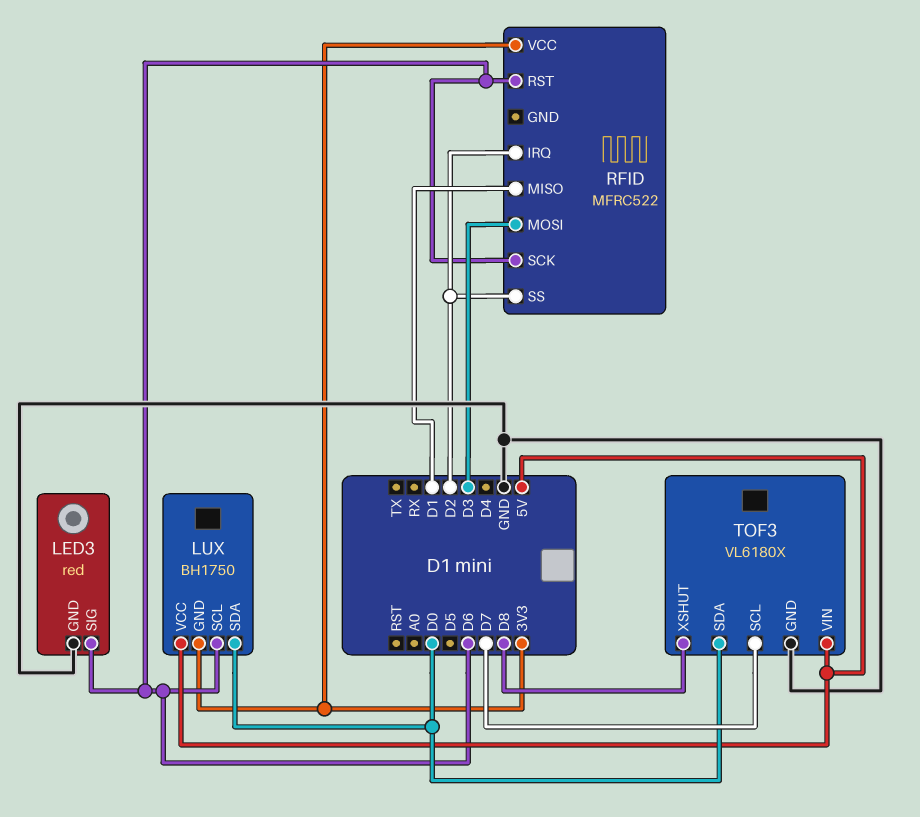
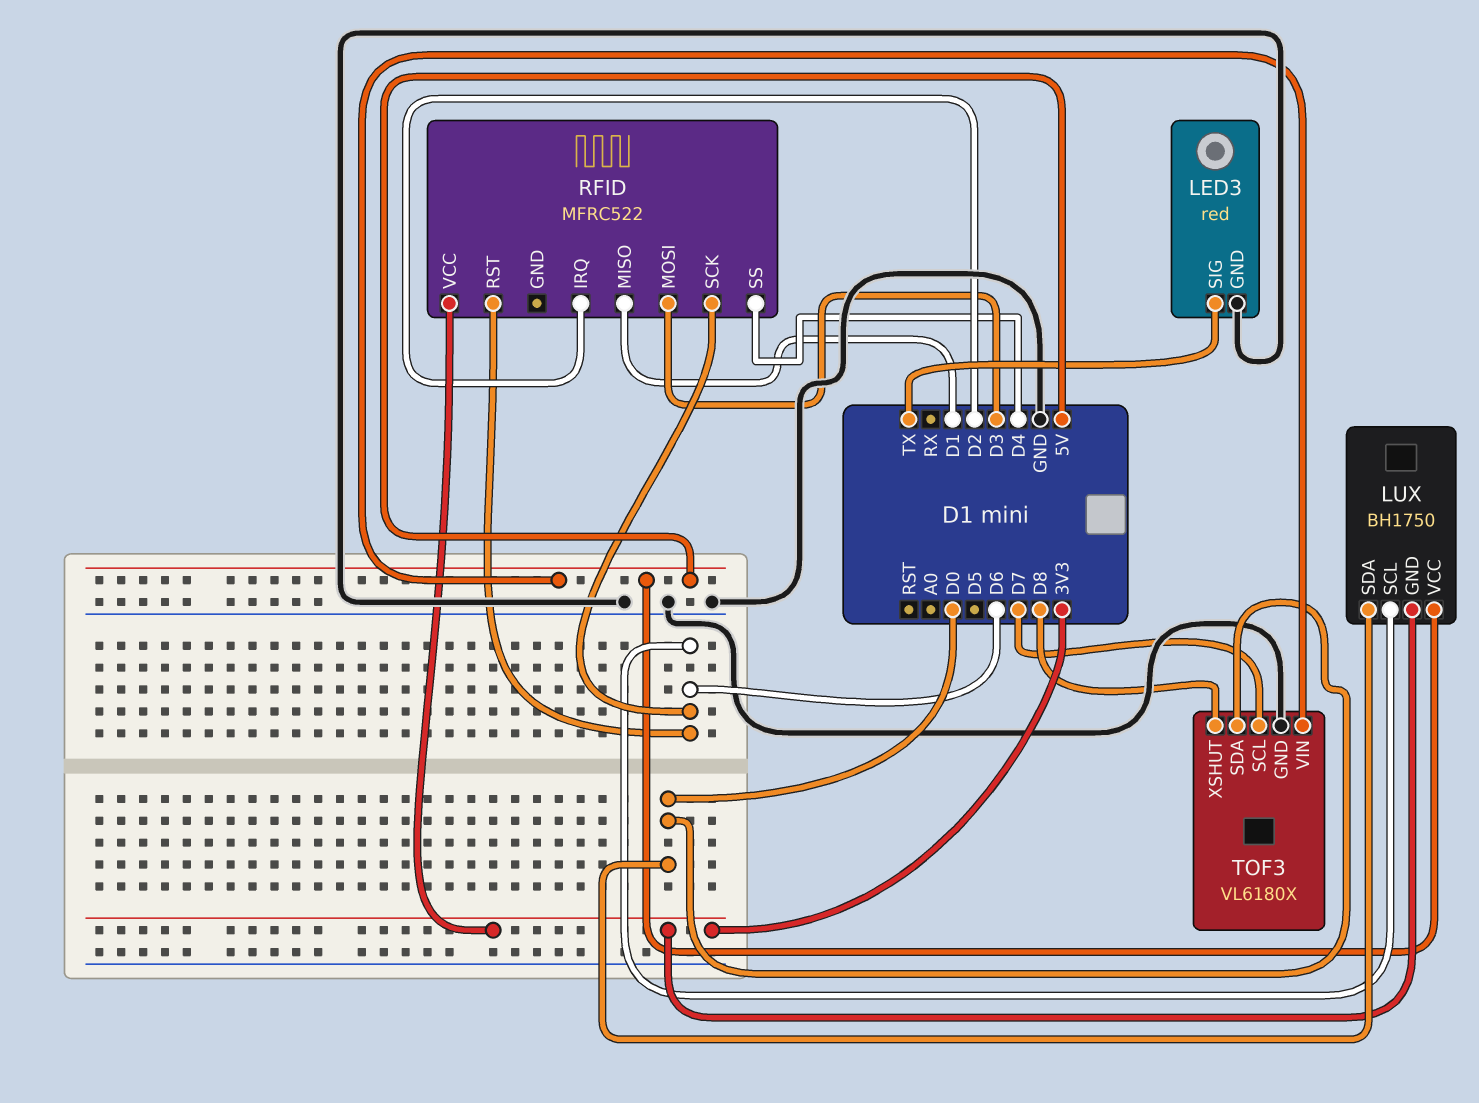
LED3 pin SIG: D6 -> TX
RFID pin SS: D2 -> D4

